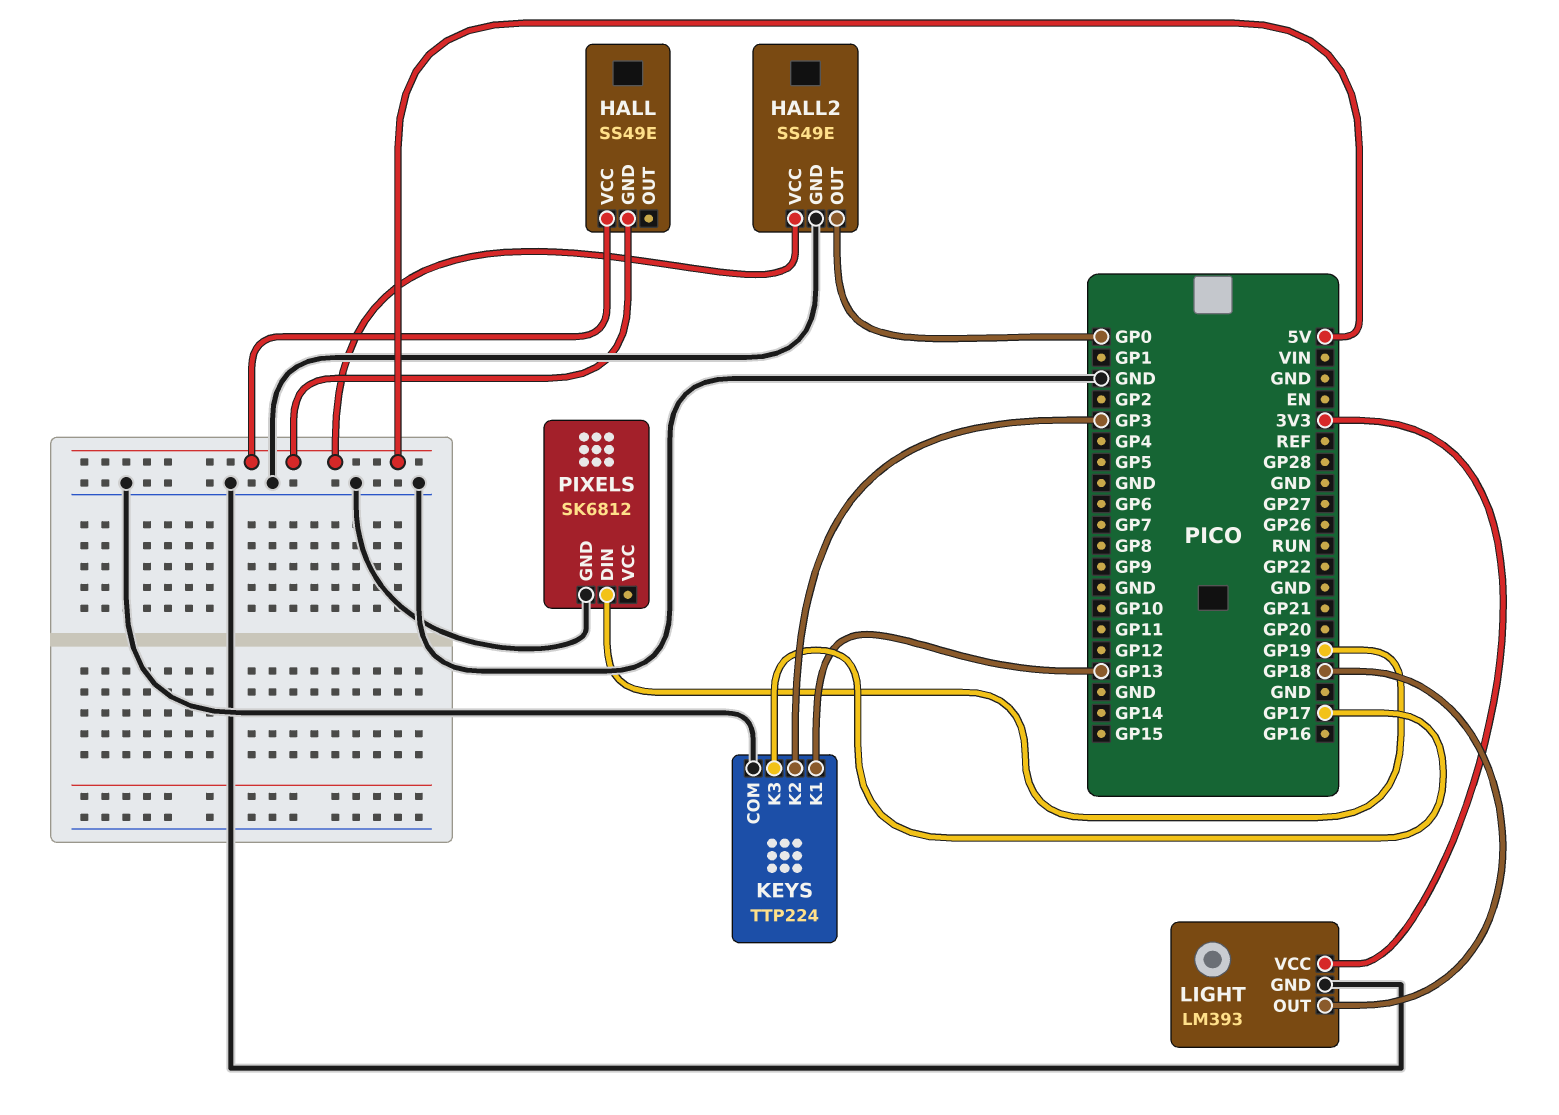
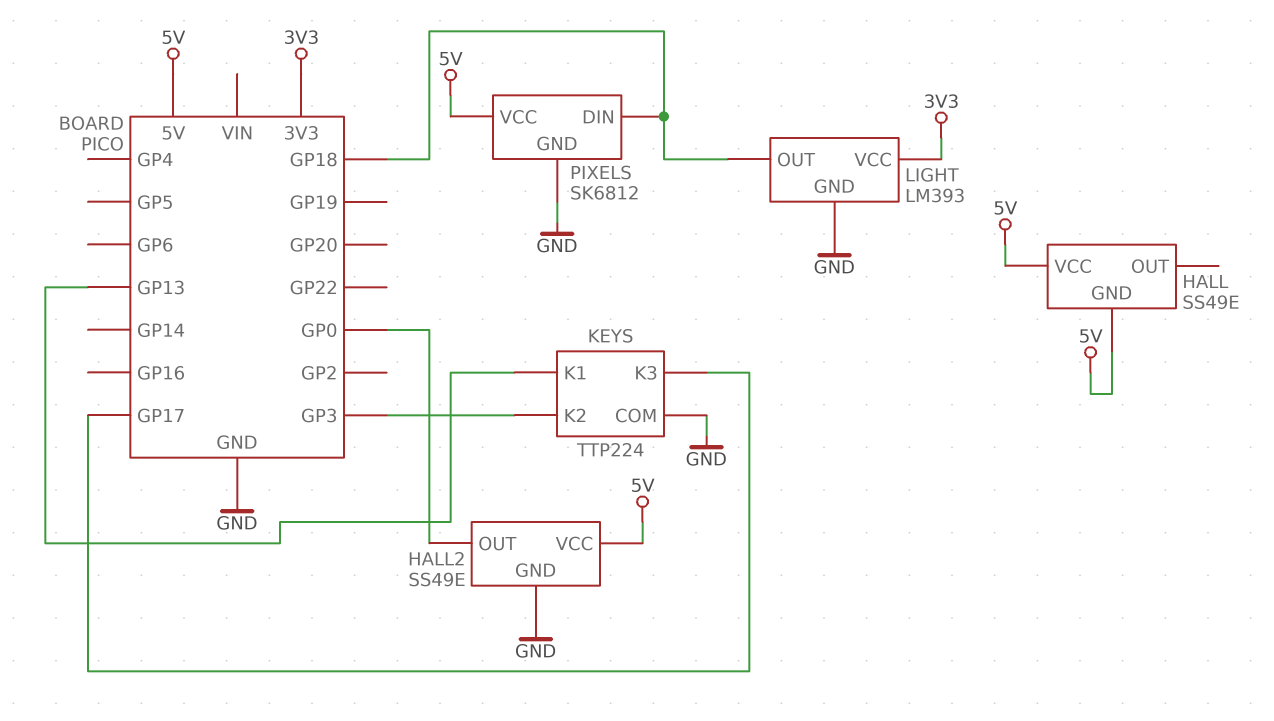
PIXELS pin DIN: GP19 -> GP18
PIXELS pin VCC: none -> 5V

